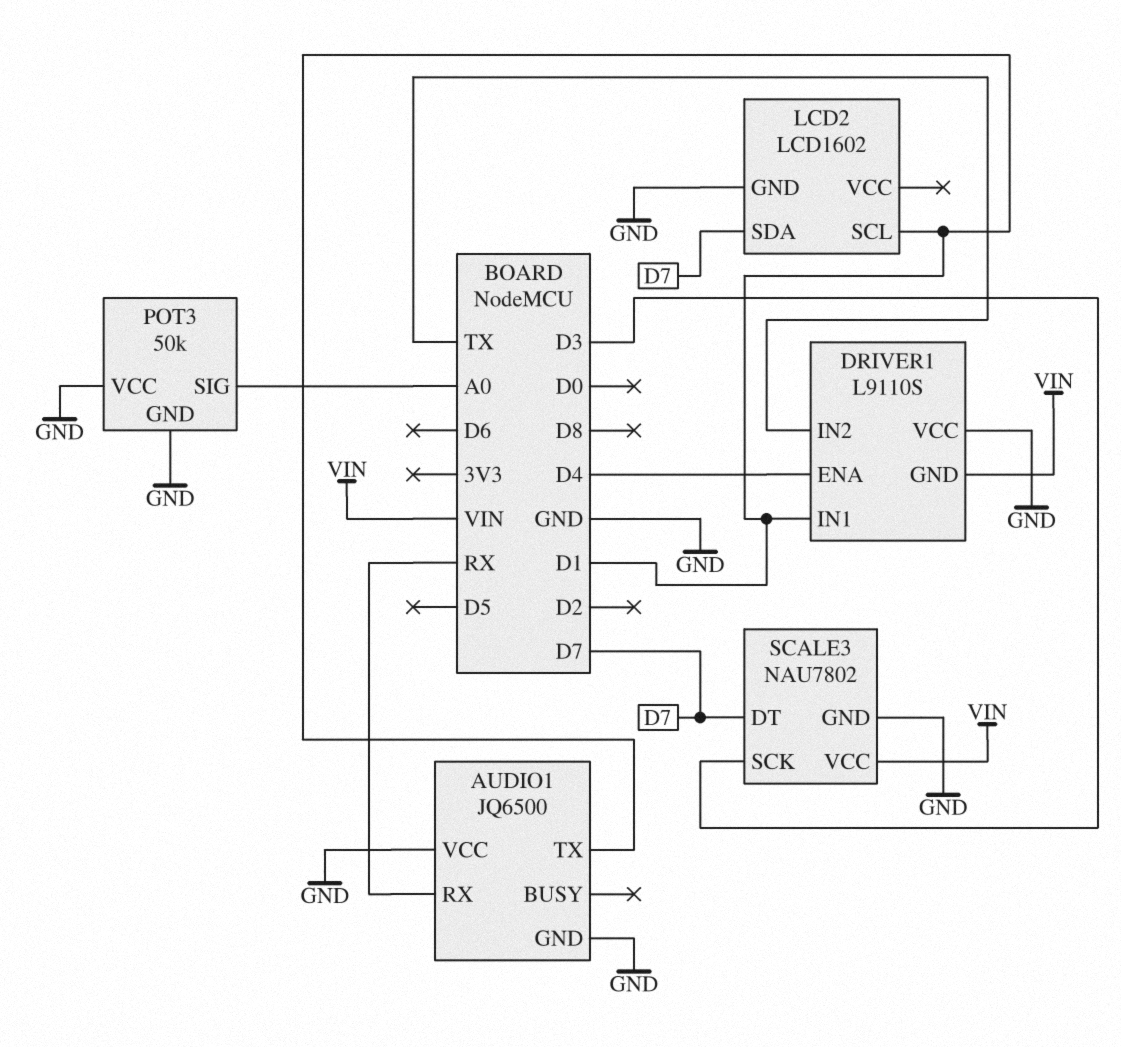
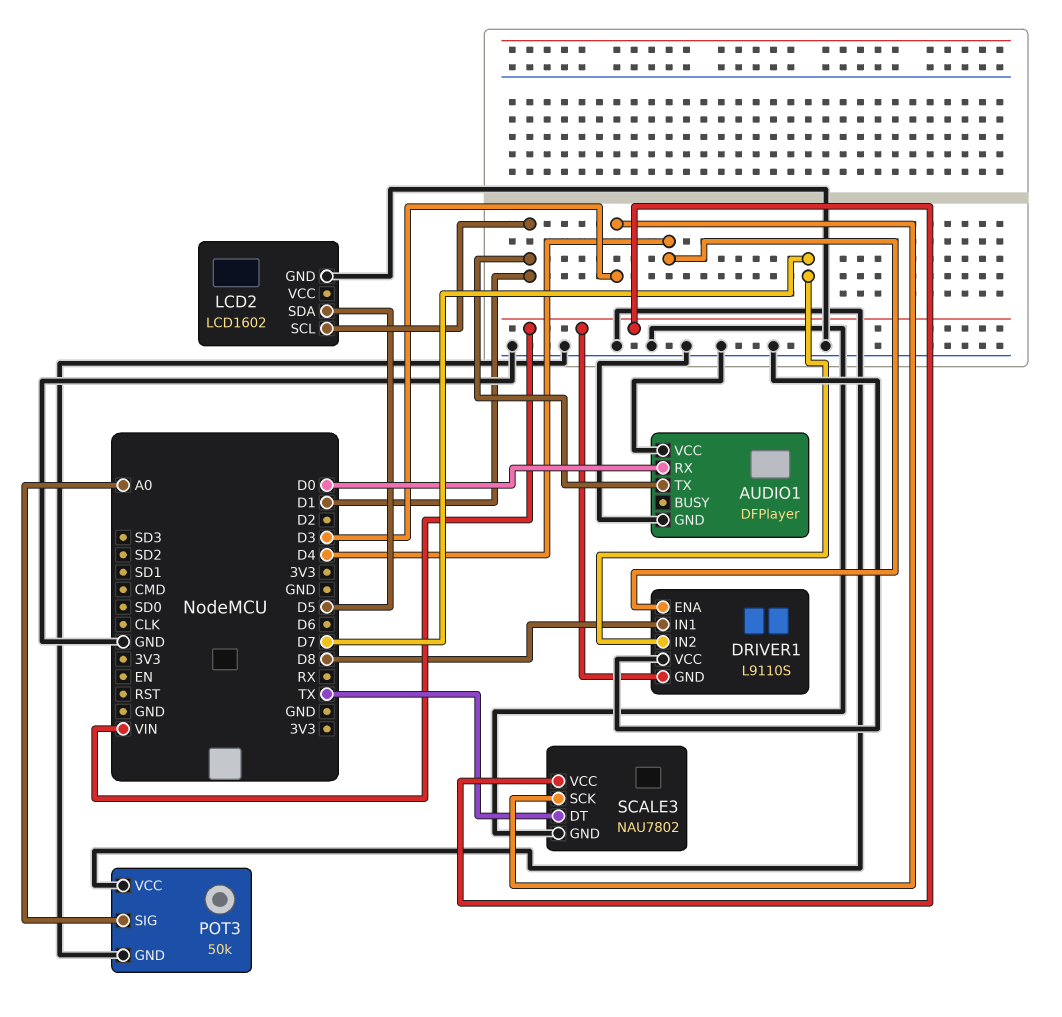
AUDIO1: JQ6500 -> DFPlayer
AUDIO1 pin RX: RX -> D0
DRIVER1 pin IN1: D1 -> D8
DRIVER1 pin IN2: TX -> D7
LCD2 pin SDA: D7 -> D5
SCALE3 pin DT: D7 -> TX

